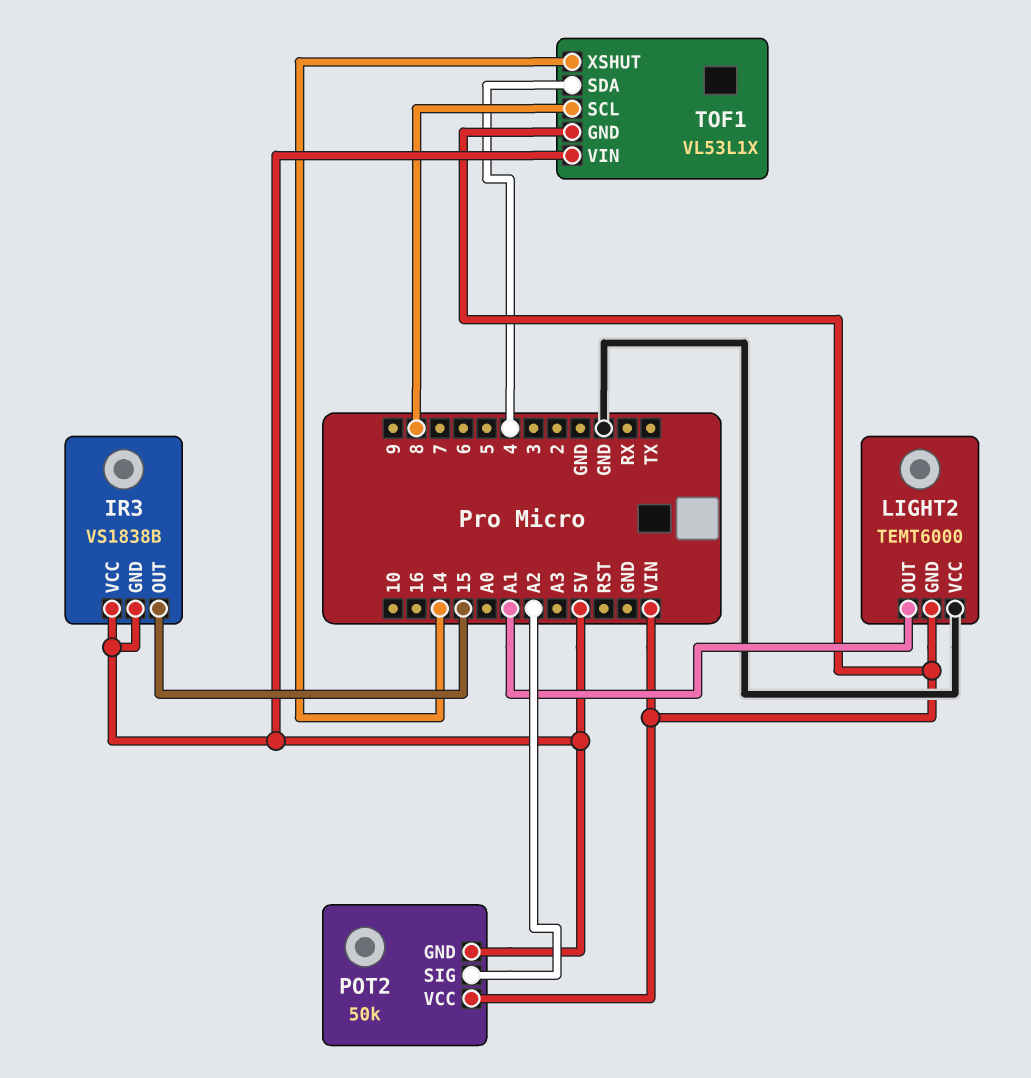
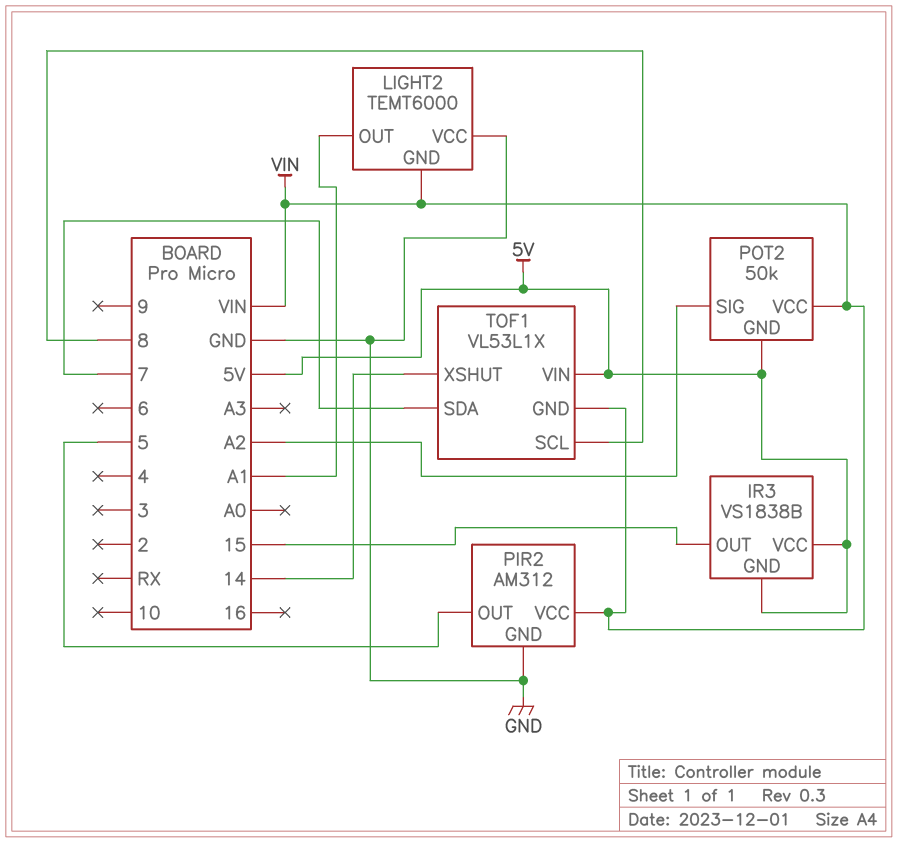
PIR2: none -> AM312
PIR2 pin GND: none -> GND
PIR2 pin OUT: none -> 5
PIR2 pin VCC: none -> VIN
TOF1 pin SDA: 4 -> 7

